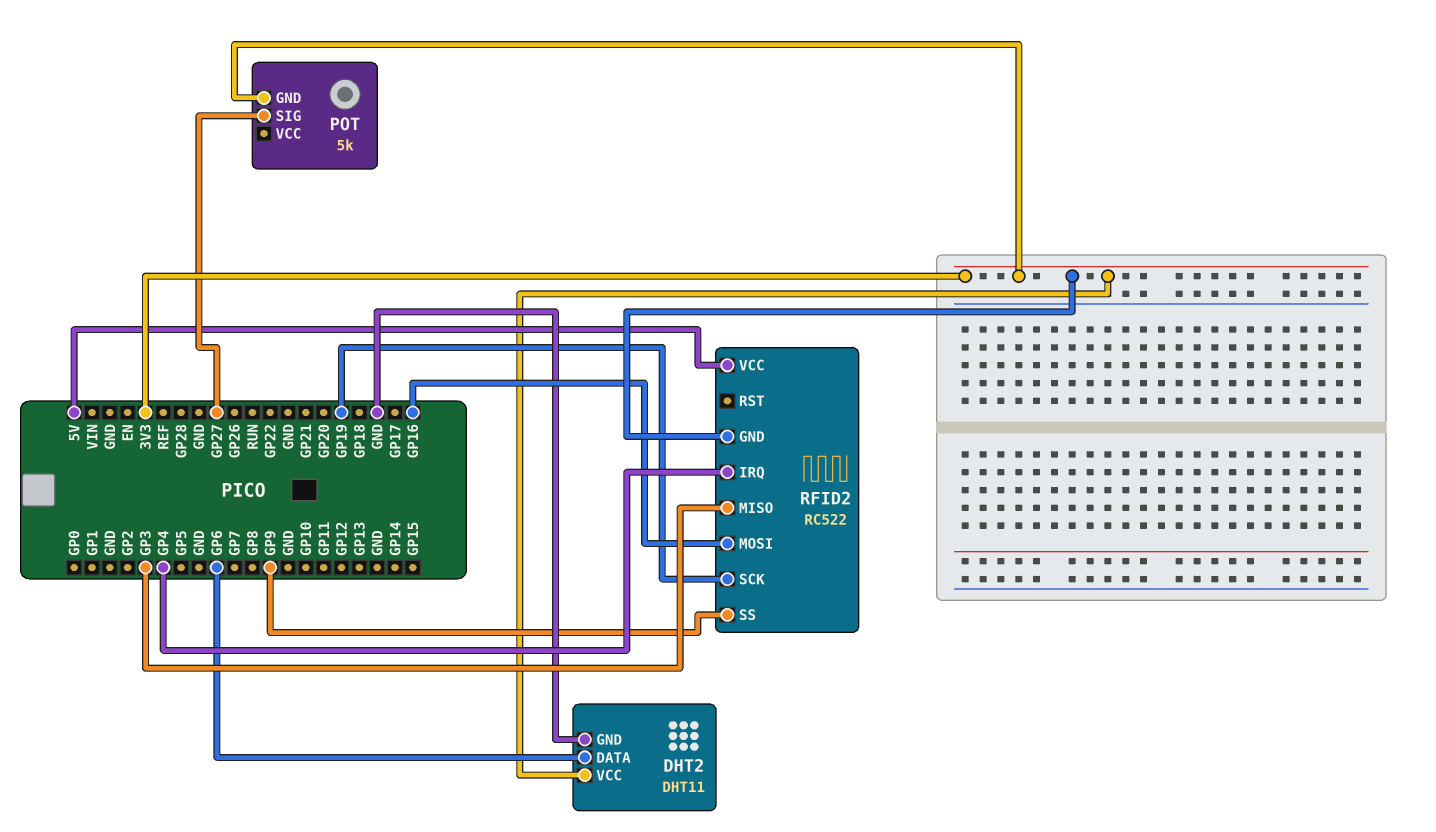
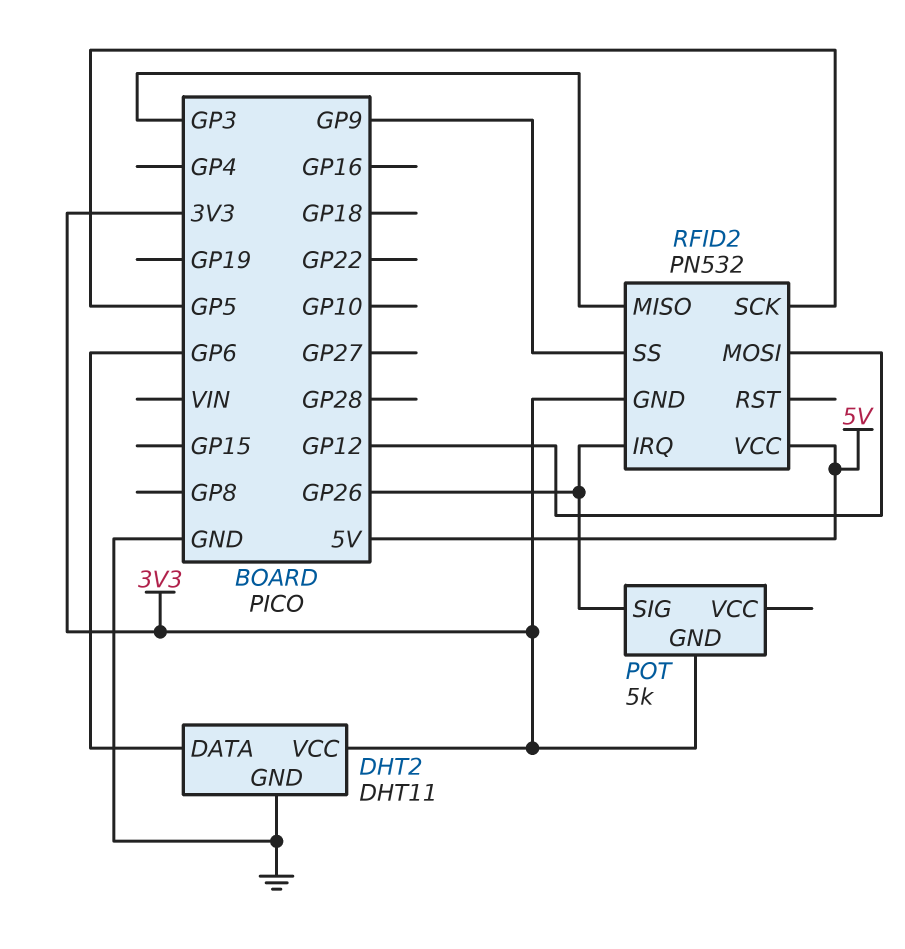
POT pin SIG: GP27 -> GP26
RFID2: RC522 -> PN532
RFID2 pin IRQ: GP4 -> GP26
RFID2 pin MOSI: GP16 -> GP12
RFID2 pin SCK: GP19 -> GP5

